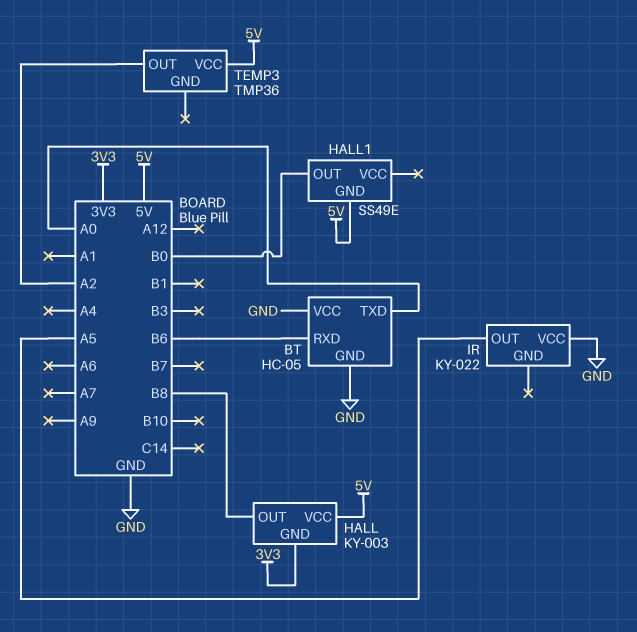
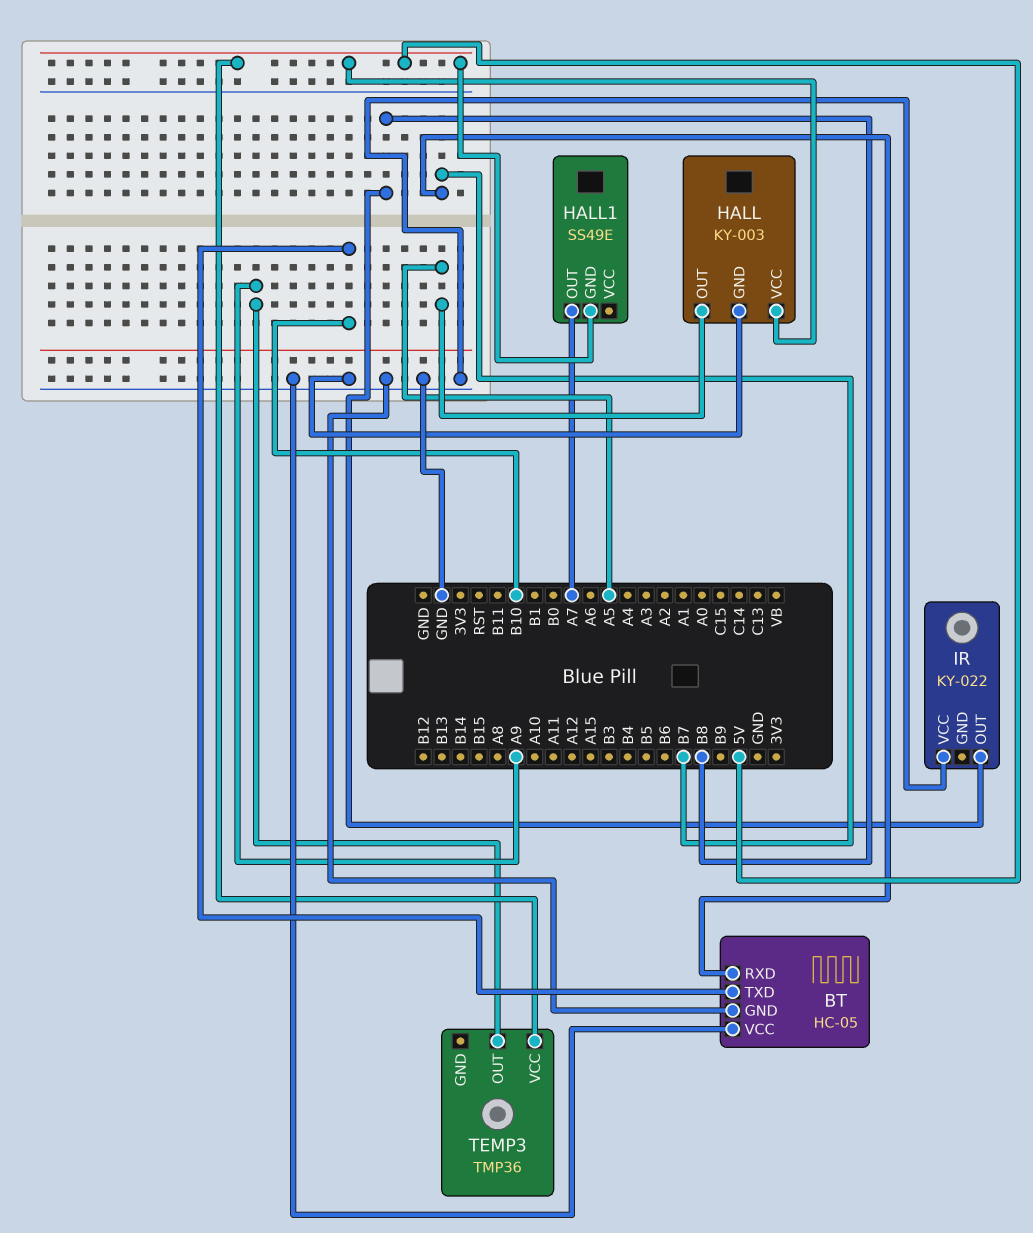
BT pin RXD: B6 -> B7
BT pin TXD: A0 -> B10
HALL pin GND: 3V3 -> GND
HALL pin OUT: B8 -> A5
HALL1 pin OUT: B0 -> A7
IR pin OUT: A5 -> B8
TEMP3 pin OUT: A2 -> A9

